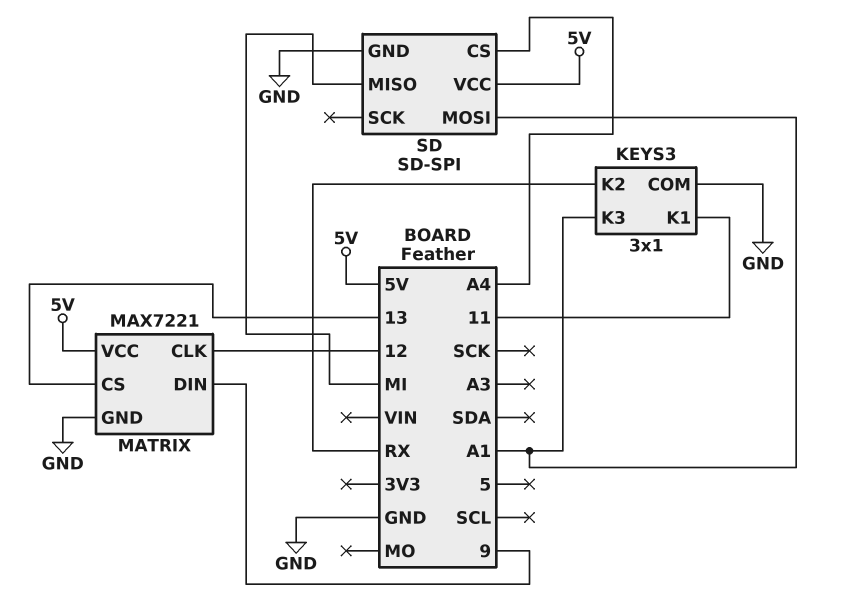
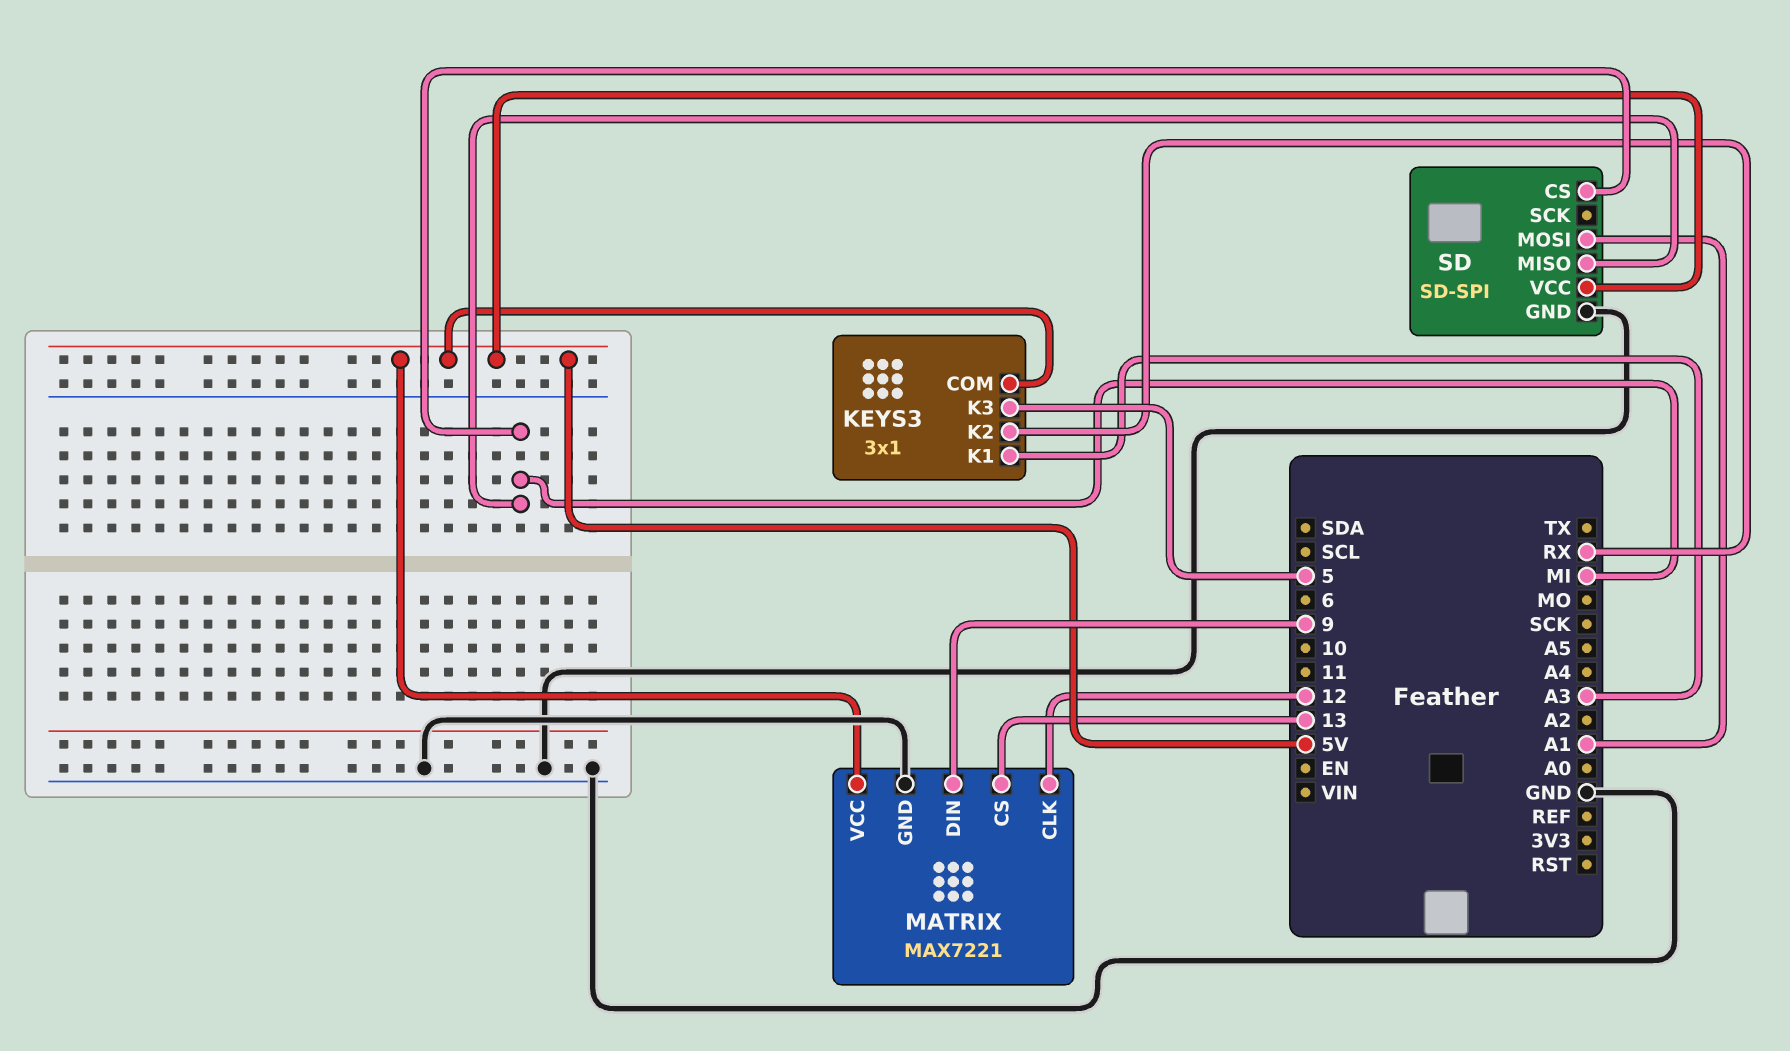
KEYS3 pin COM: GND -> 5V
KEYS3 pin K1: 11 -> A3
KEYS3 pin K3: A1 -> 5
SD pin CS: A4 -> MI

